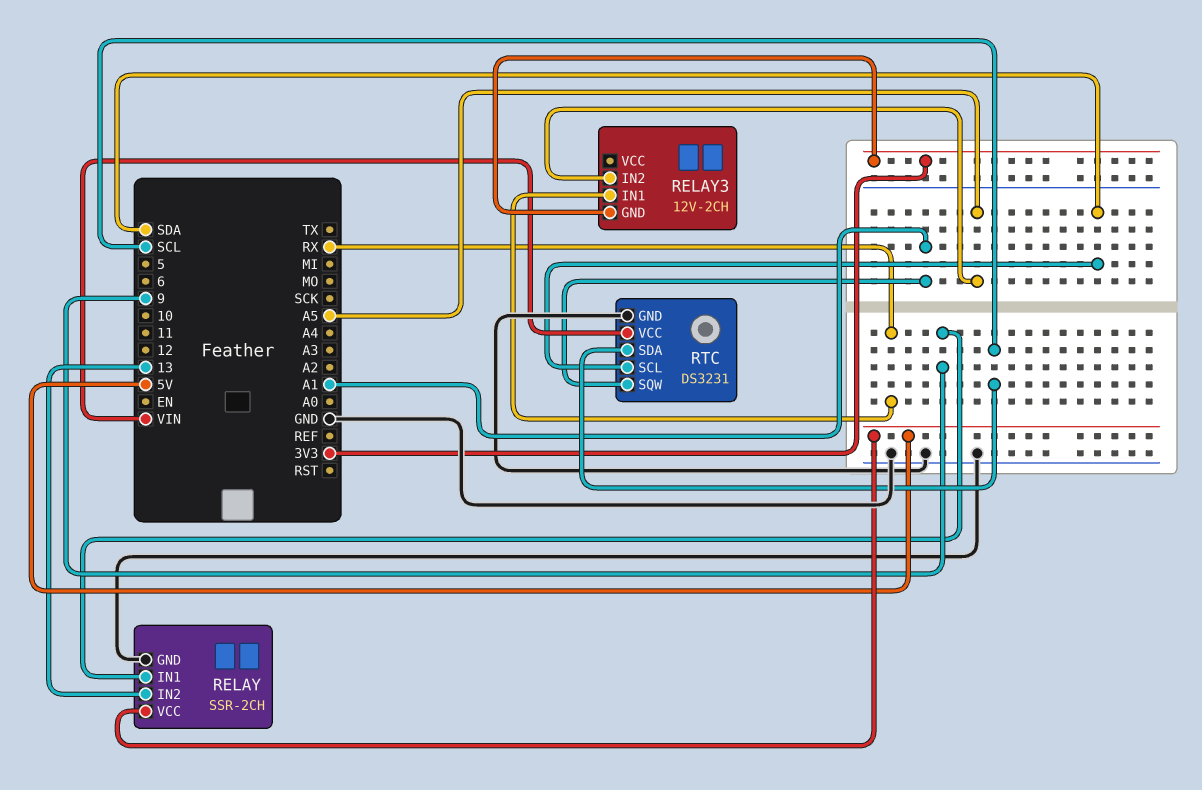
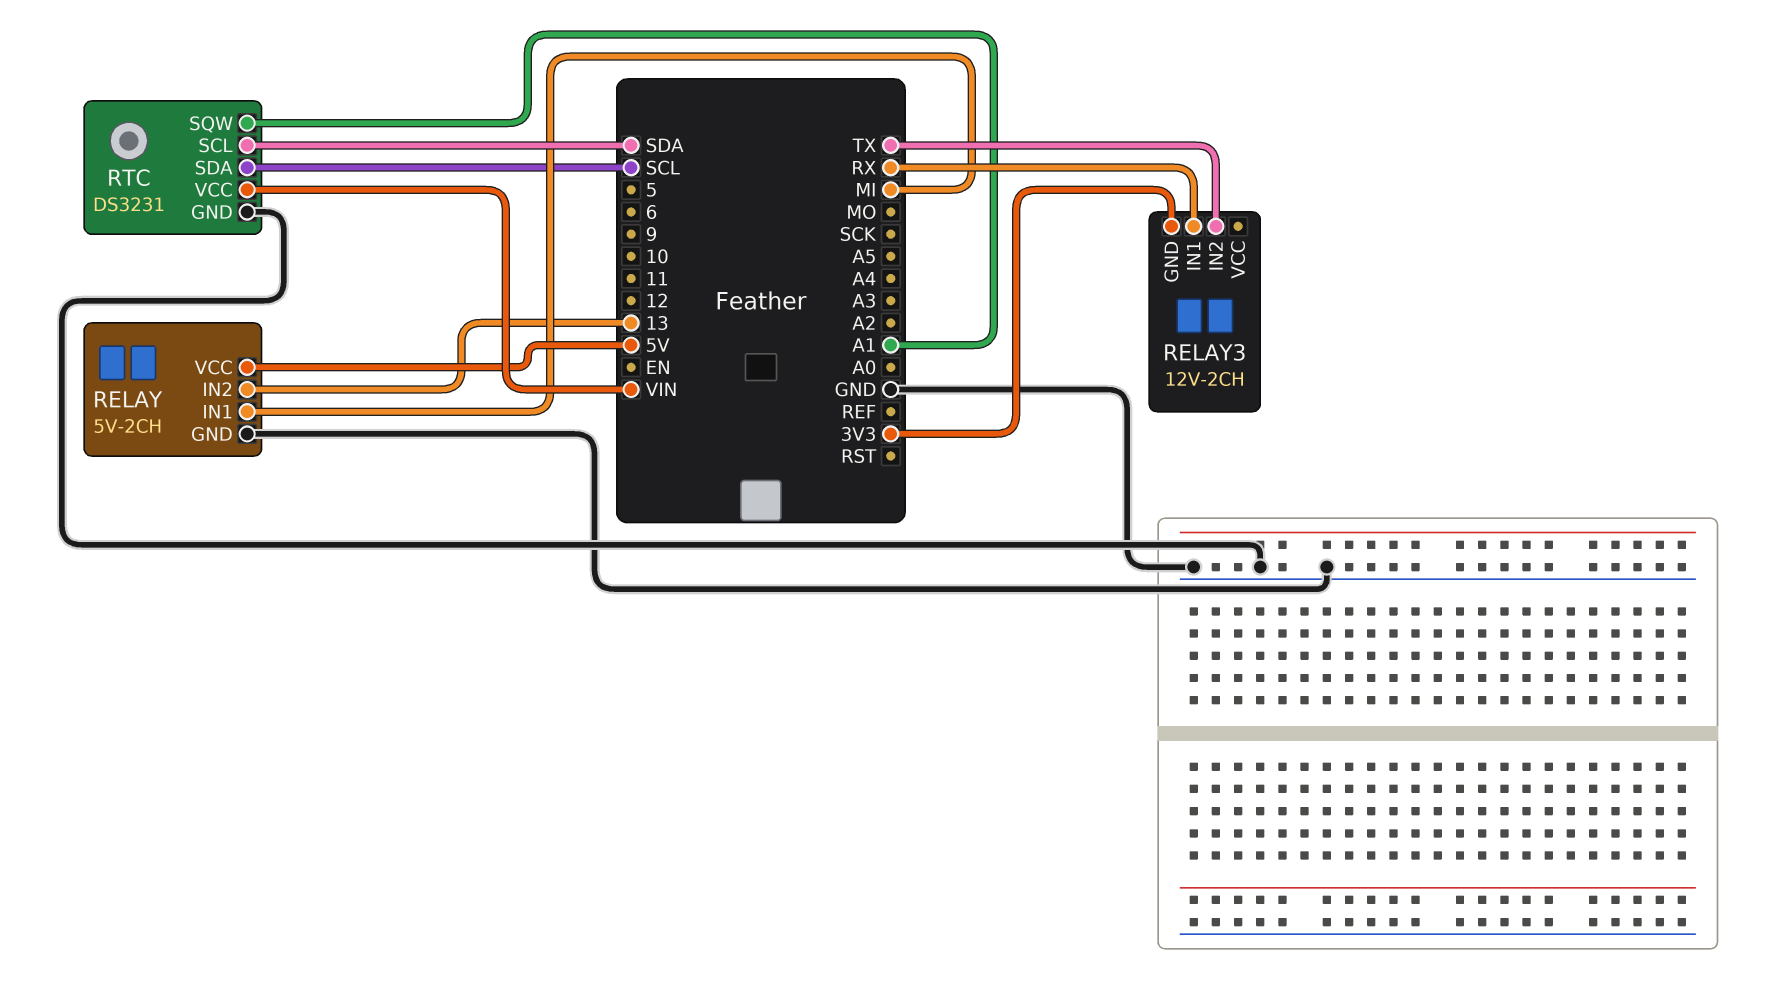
RELAY: SSR-2CH -> 5V-2CH
RELAY pin IN1: 9 -> MI
RELAY3 pin IN2: A5 -> TX

